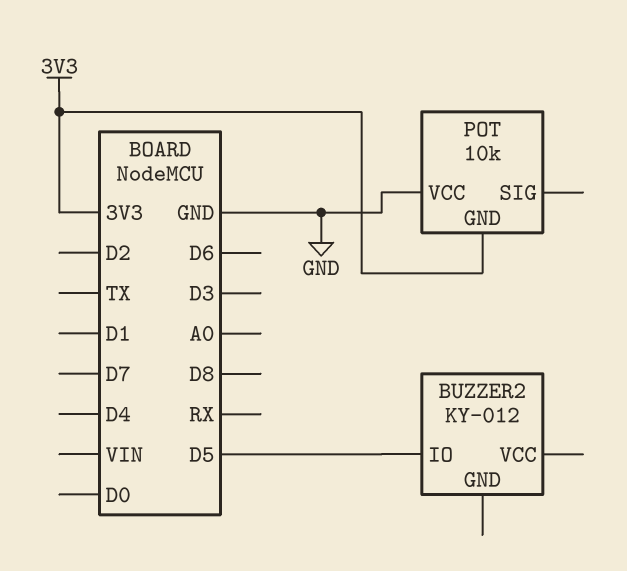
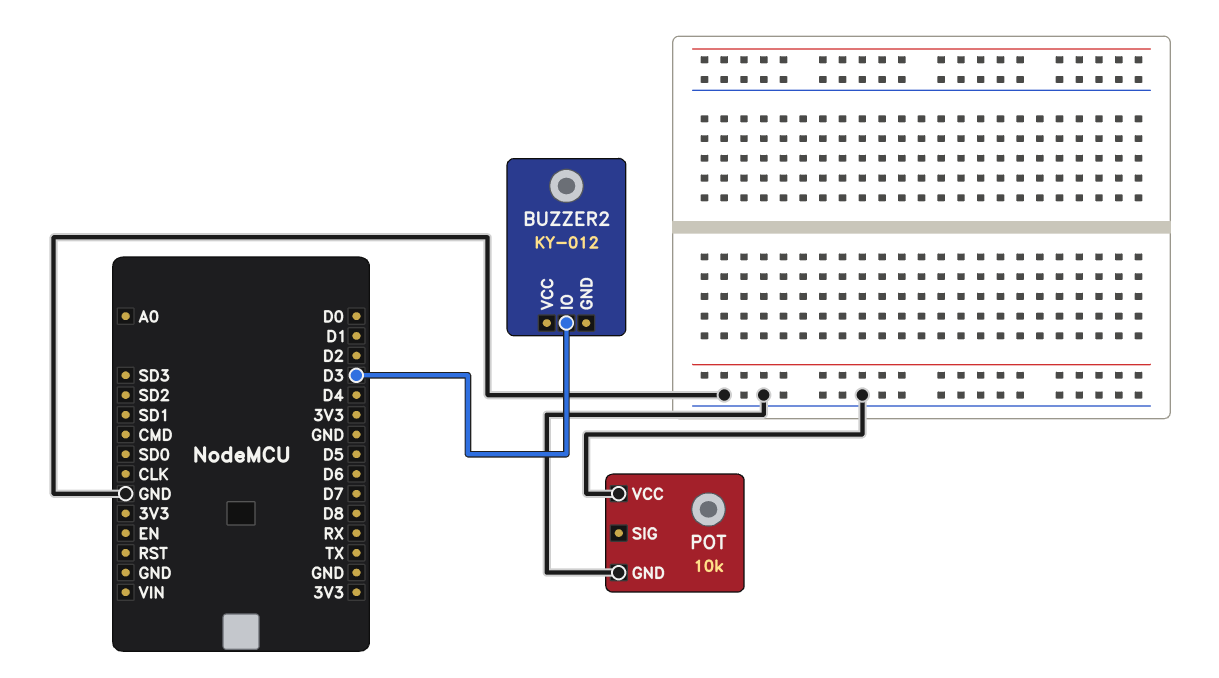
BUZZER2 pin IO: D5 -> D3
POT pin GND: 3V3 -> GND

